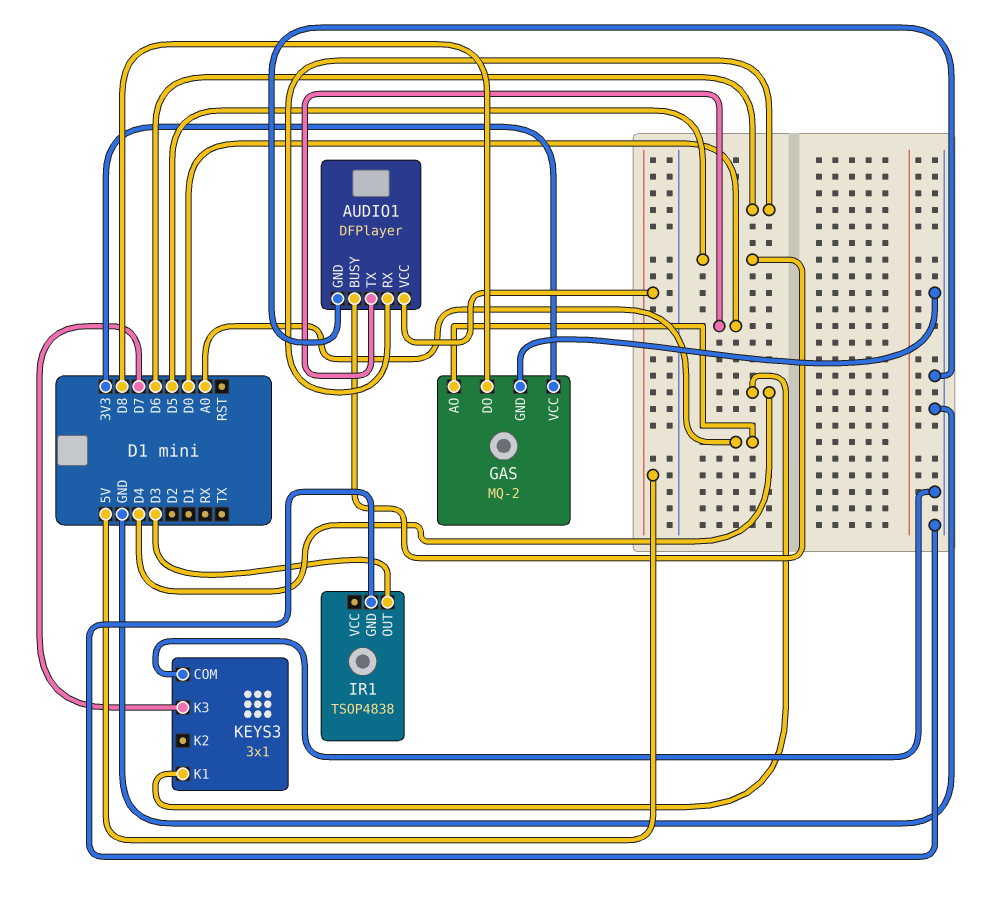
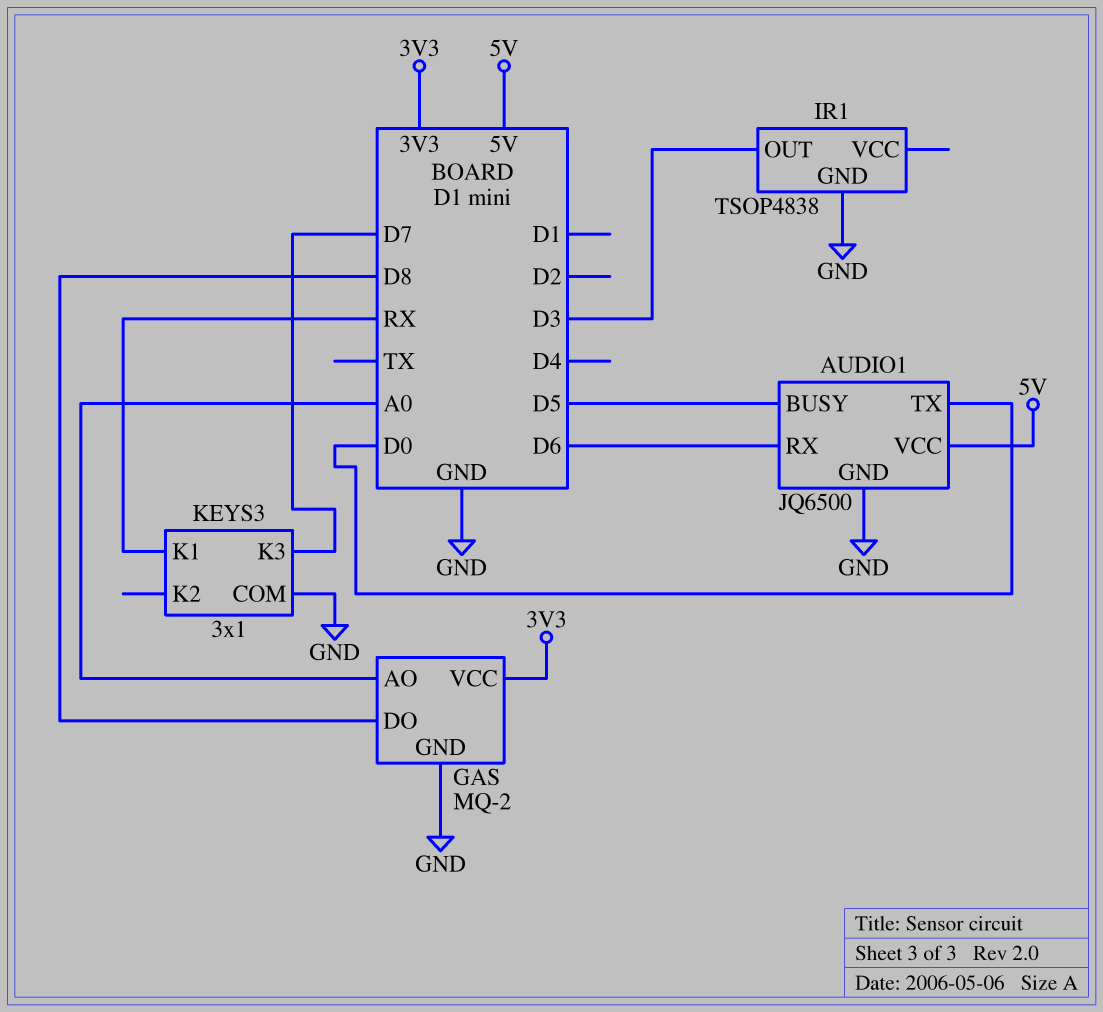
AUDIO1: DFPlayer -> JQ6500
KEYS3 pin K1: D4 -> RX

